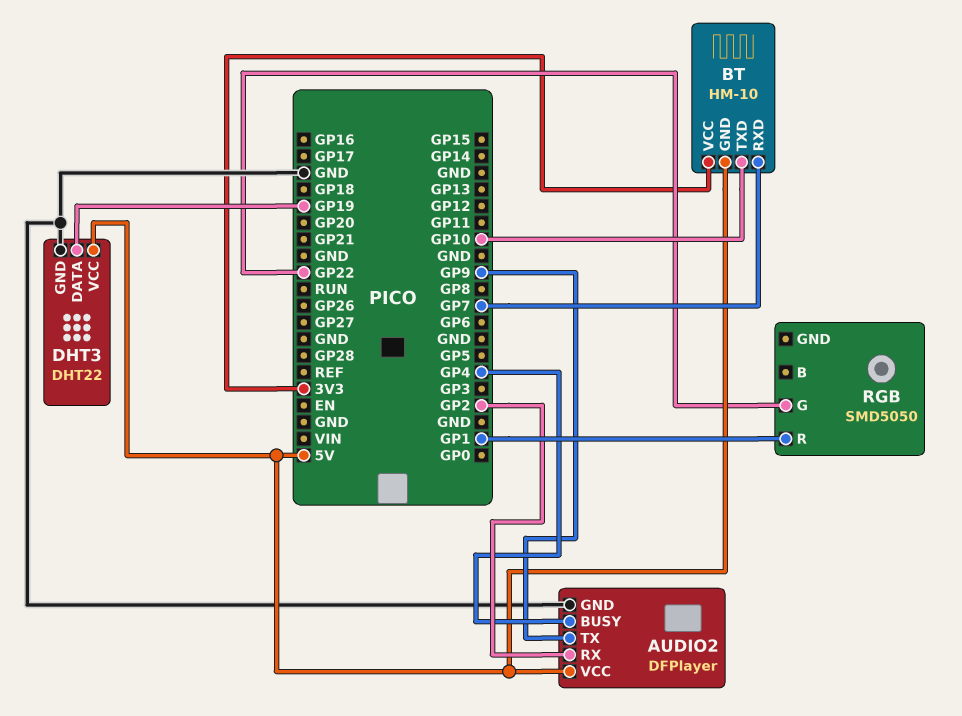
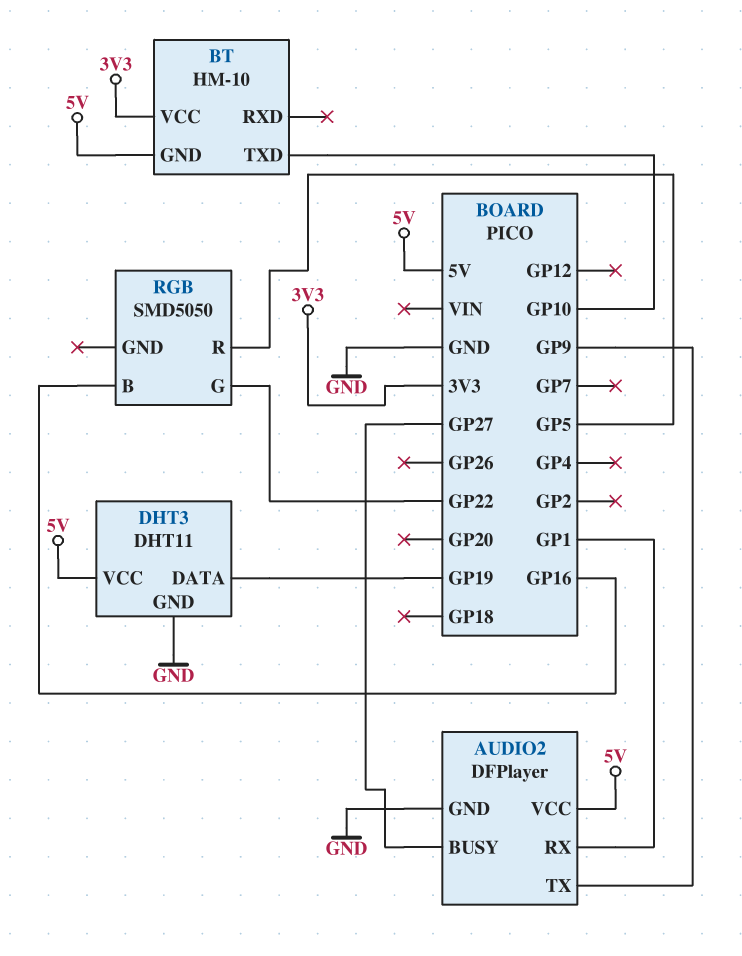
AUDIO2 pin BUSY: GP4 -> GP27
AUDIO2 pin RX: GP2 -> GP1
BT pin RXD: GP7 -> none
DHT3: DHT22 -> DHT11
RGB pin B: none -> GP16
RGB pin R: GP1 -> GP5

